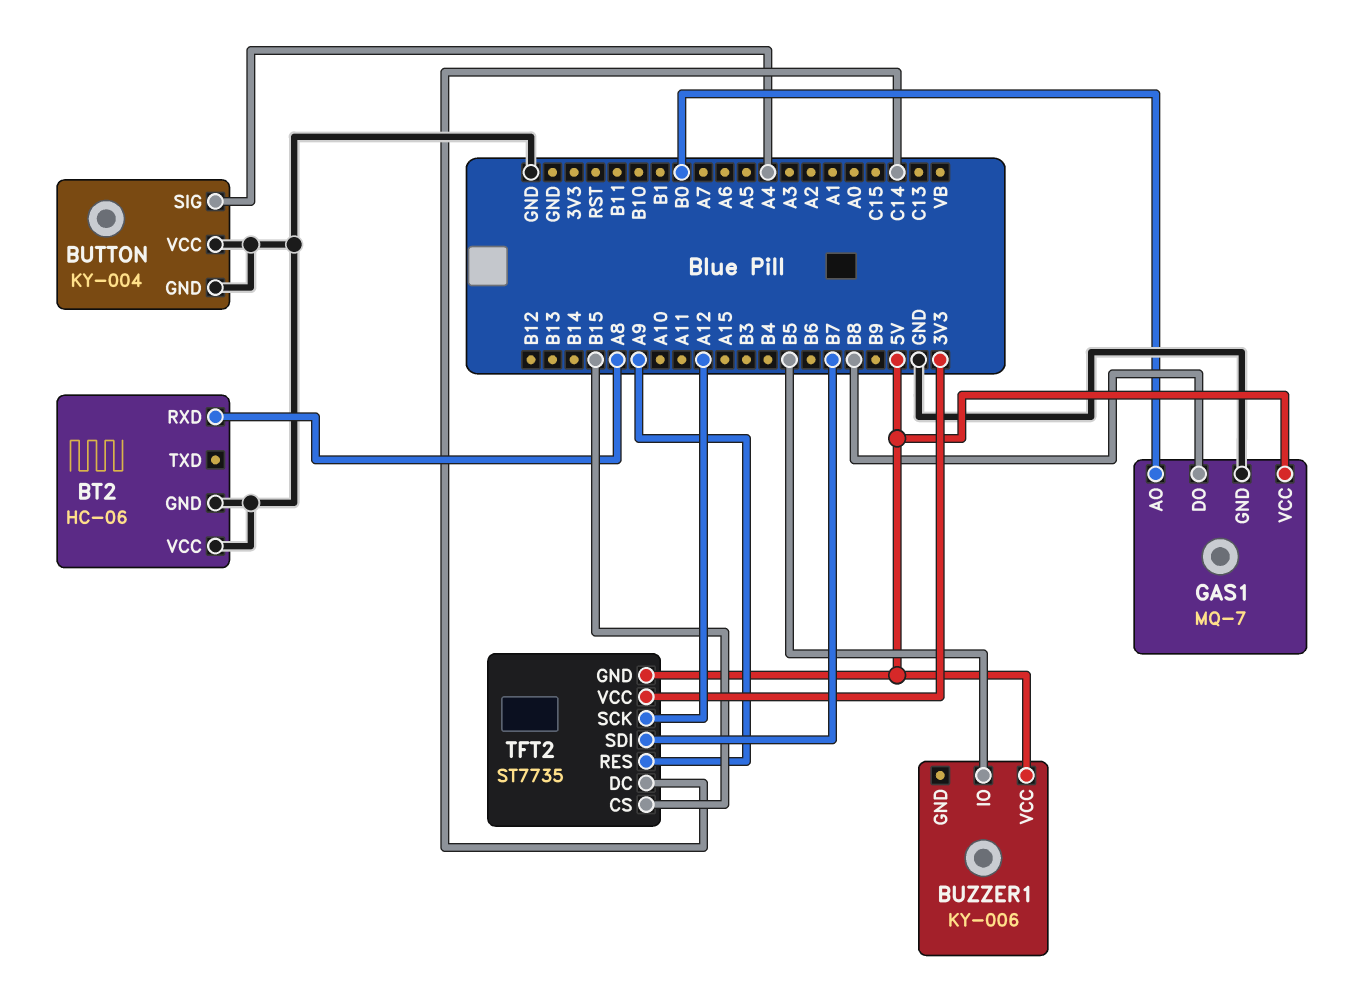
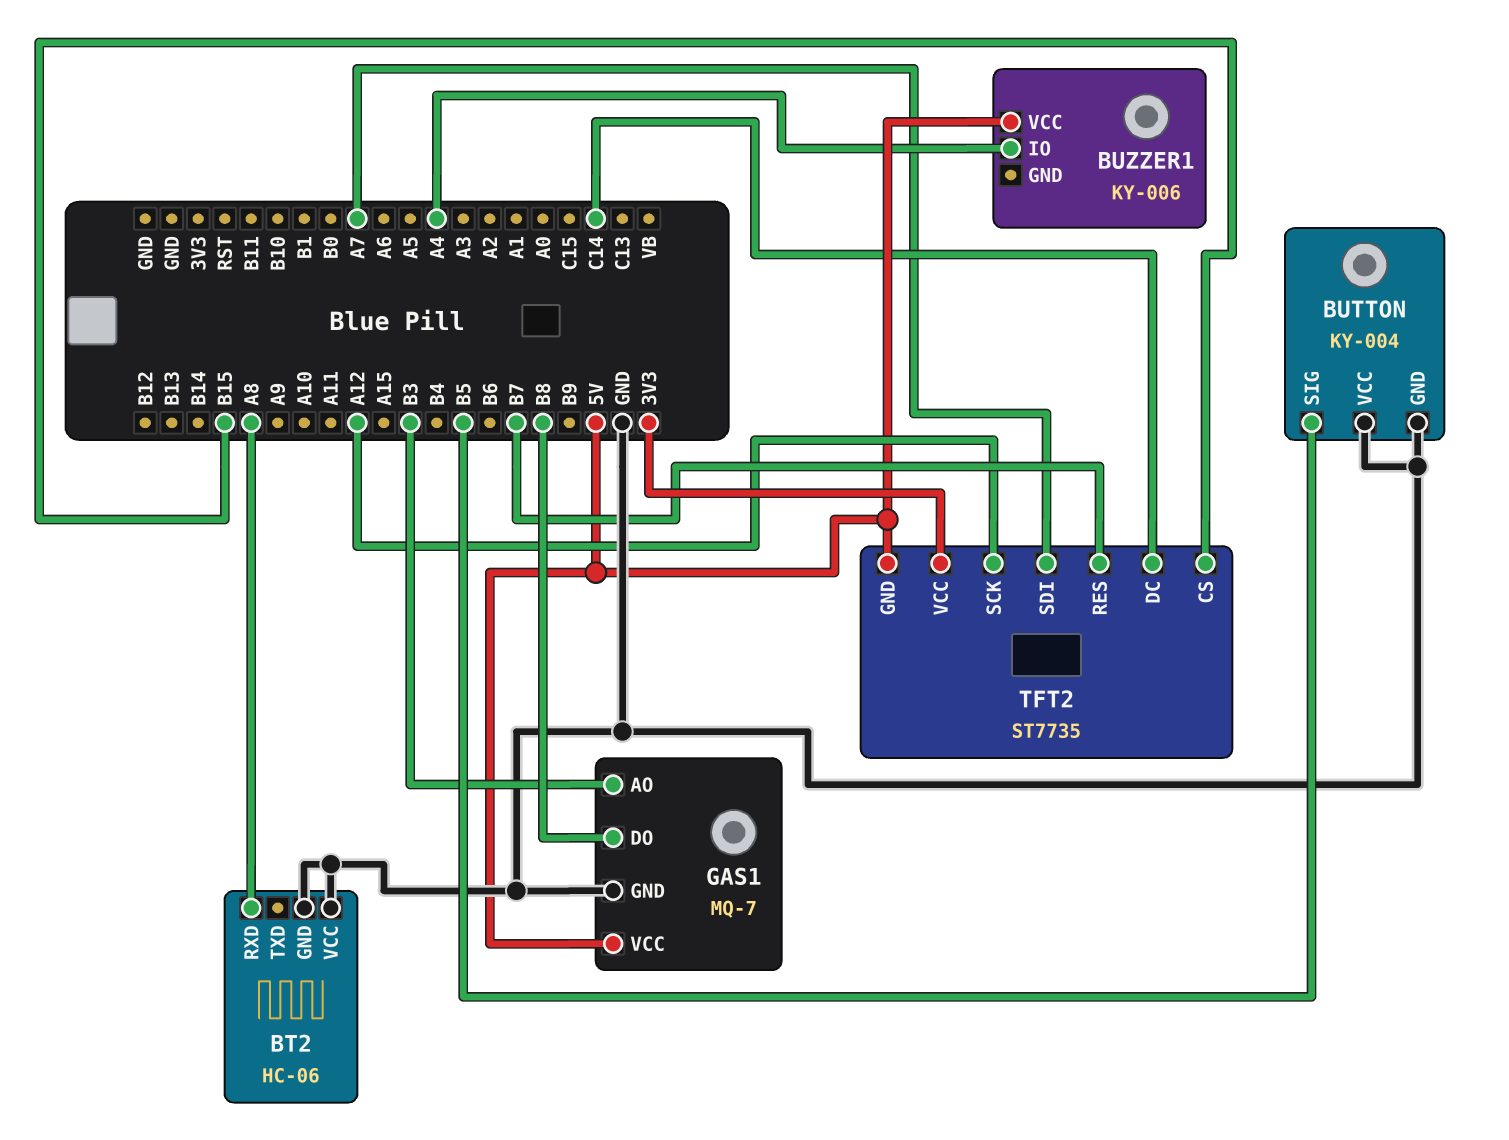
BUTTON pin SIG: A4 -> B5
BUZZER1 pin IO: B5 -> A4
GAS1 pin AO: B0 -> B3
TFT2 pin RES: A9 -> B7
TFT2 pin SDI: B7 -> A7

